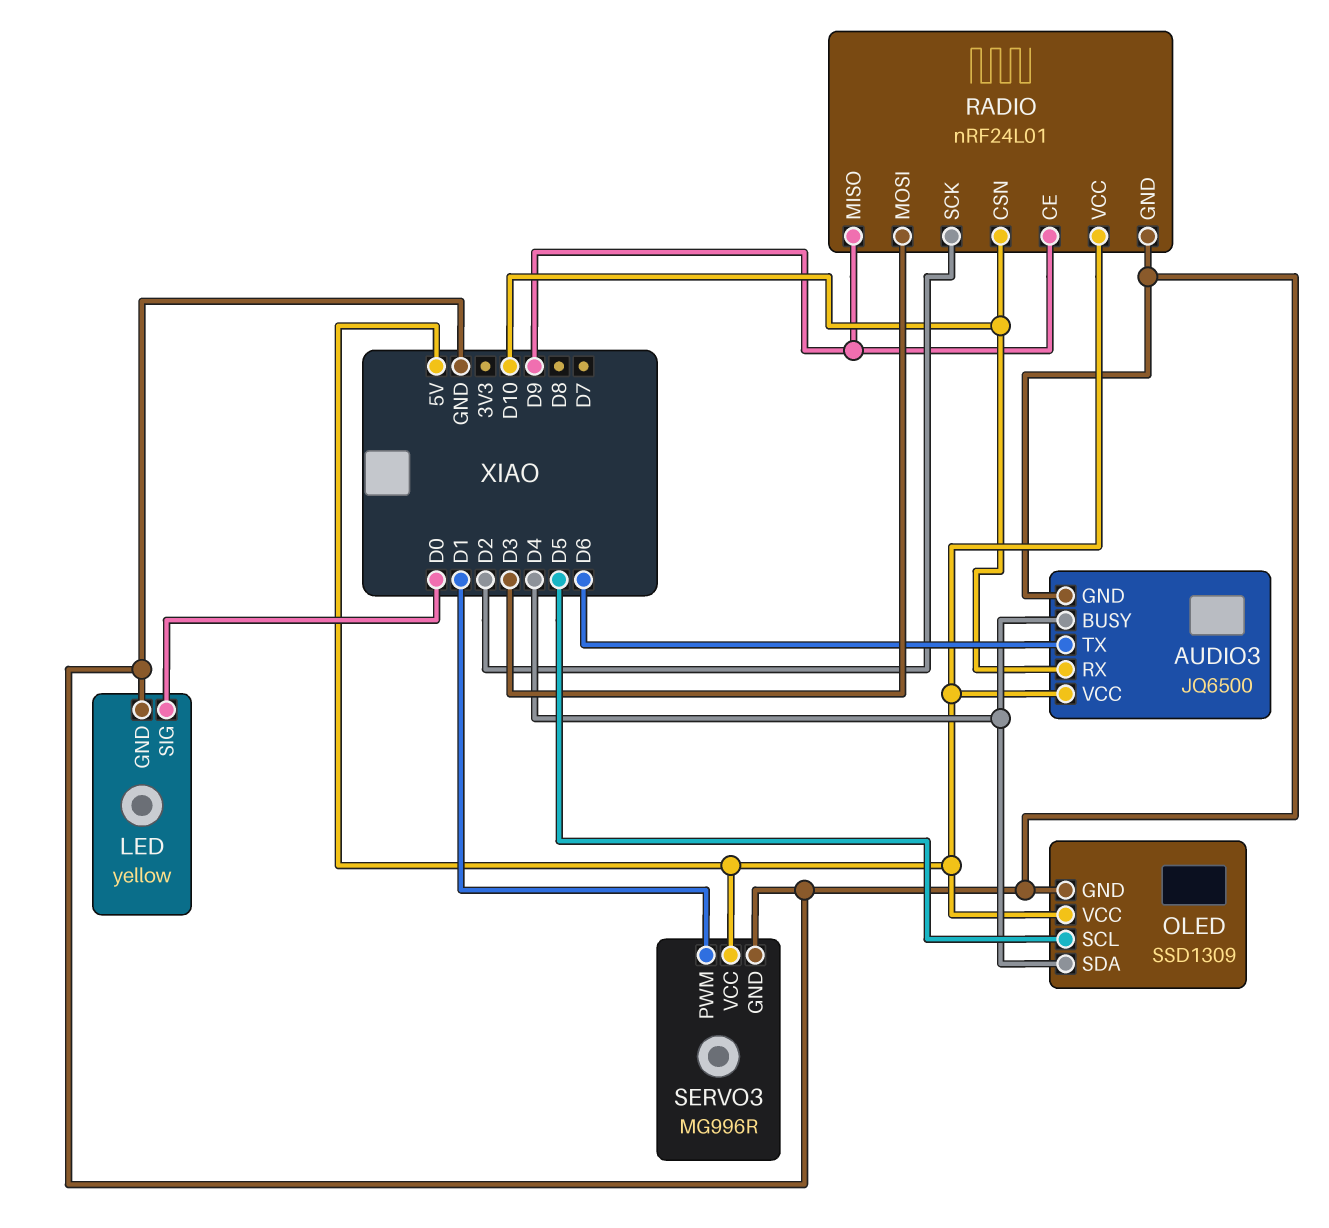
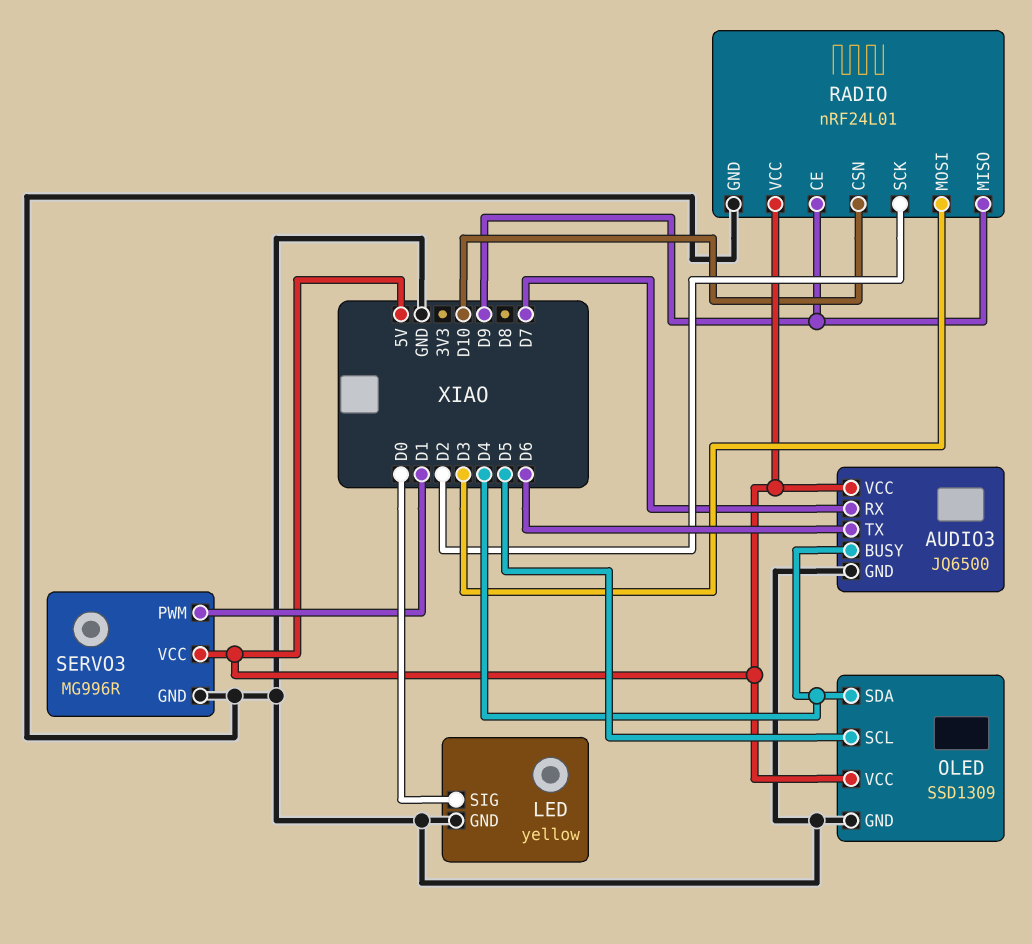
AUDIO3 pin RX: D10 -> D7

